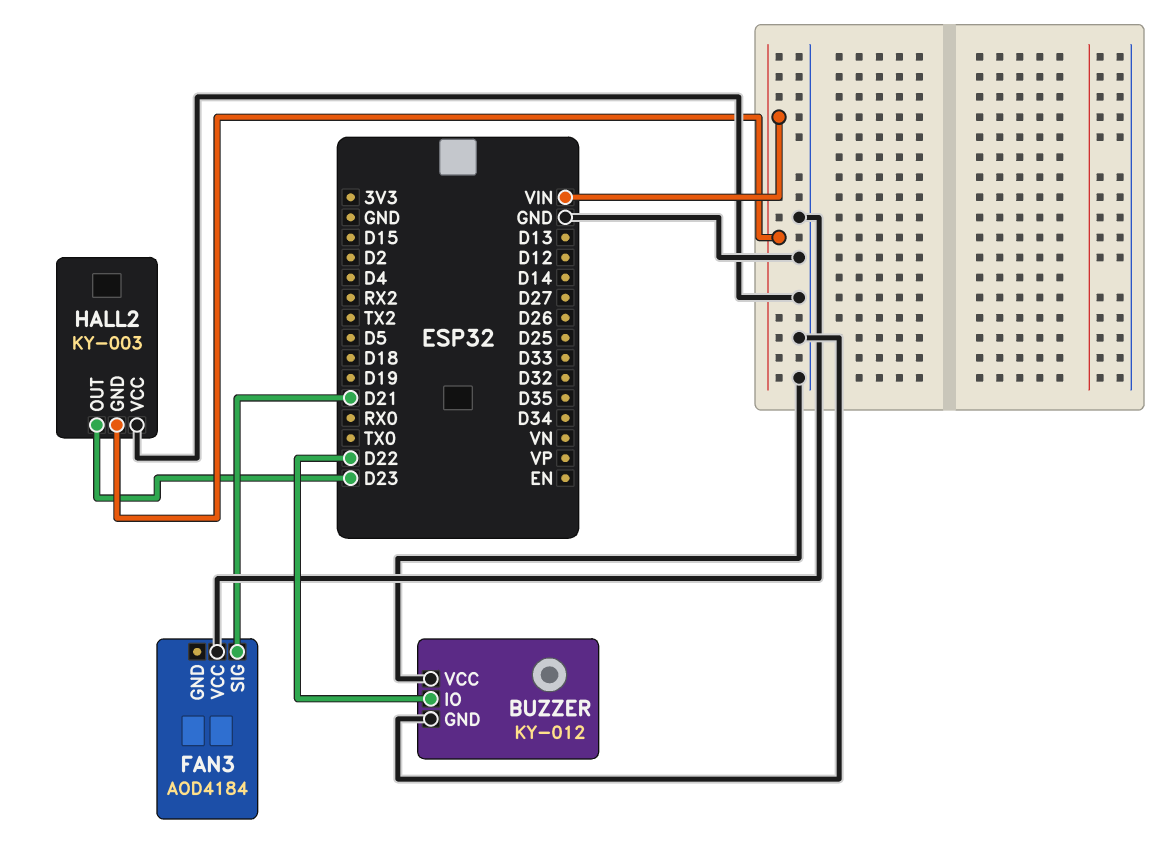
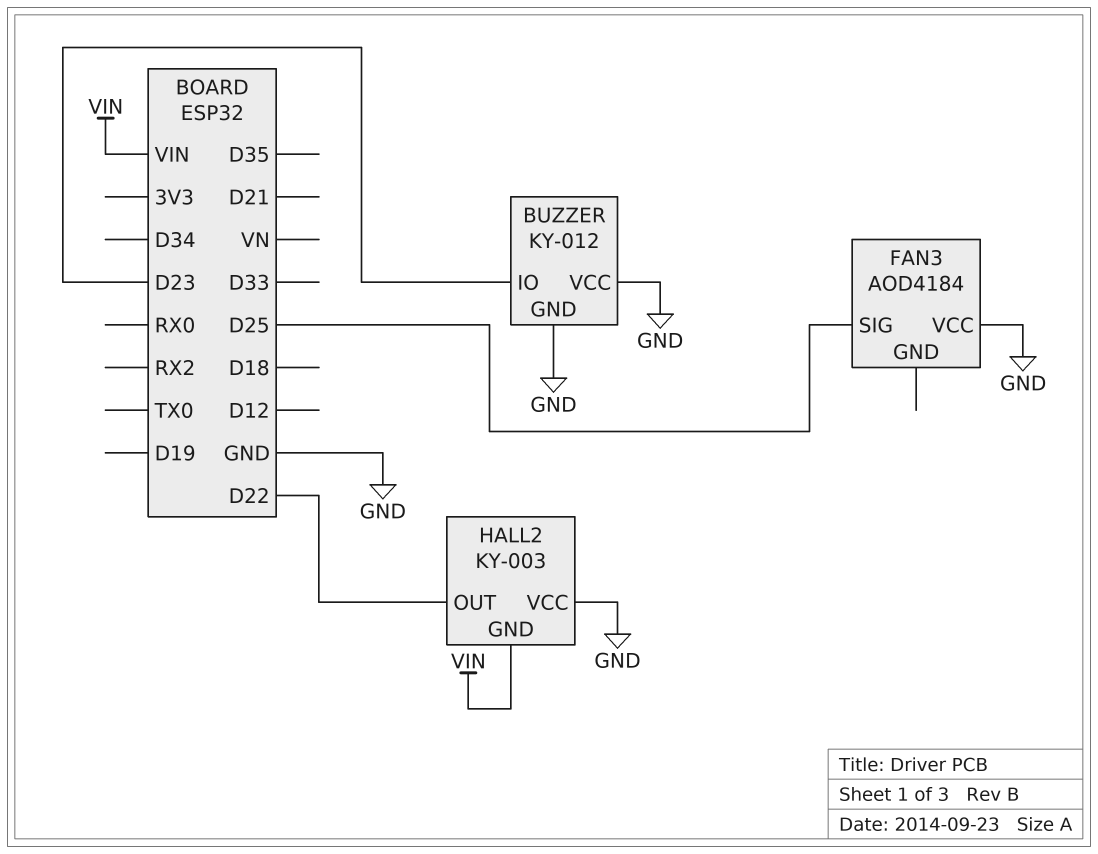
BUZZER pin IO: D22 -> D23
FAN3 pin SIG: D21 -> D25
HALL2 pin OUT: D23 -> D22

